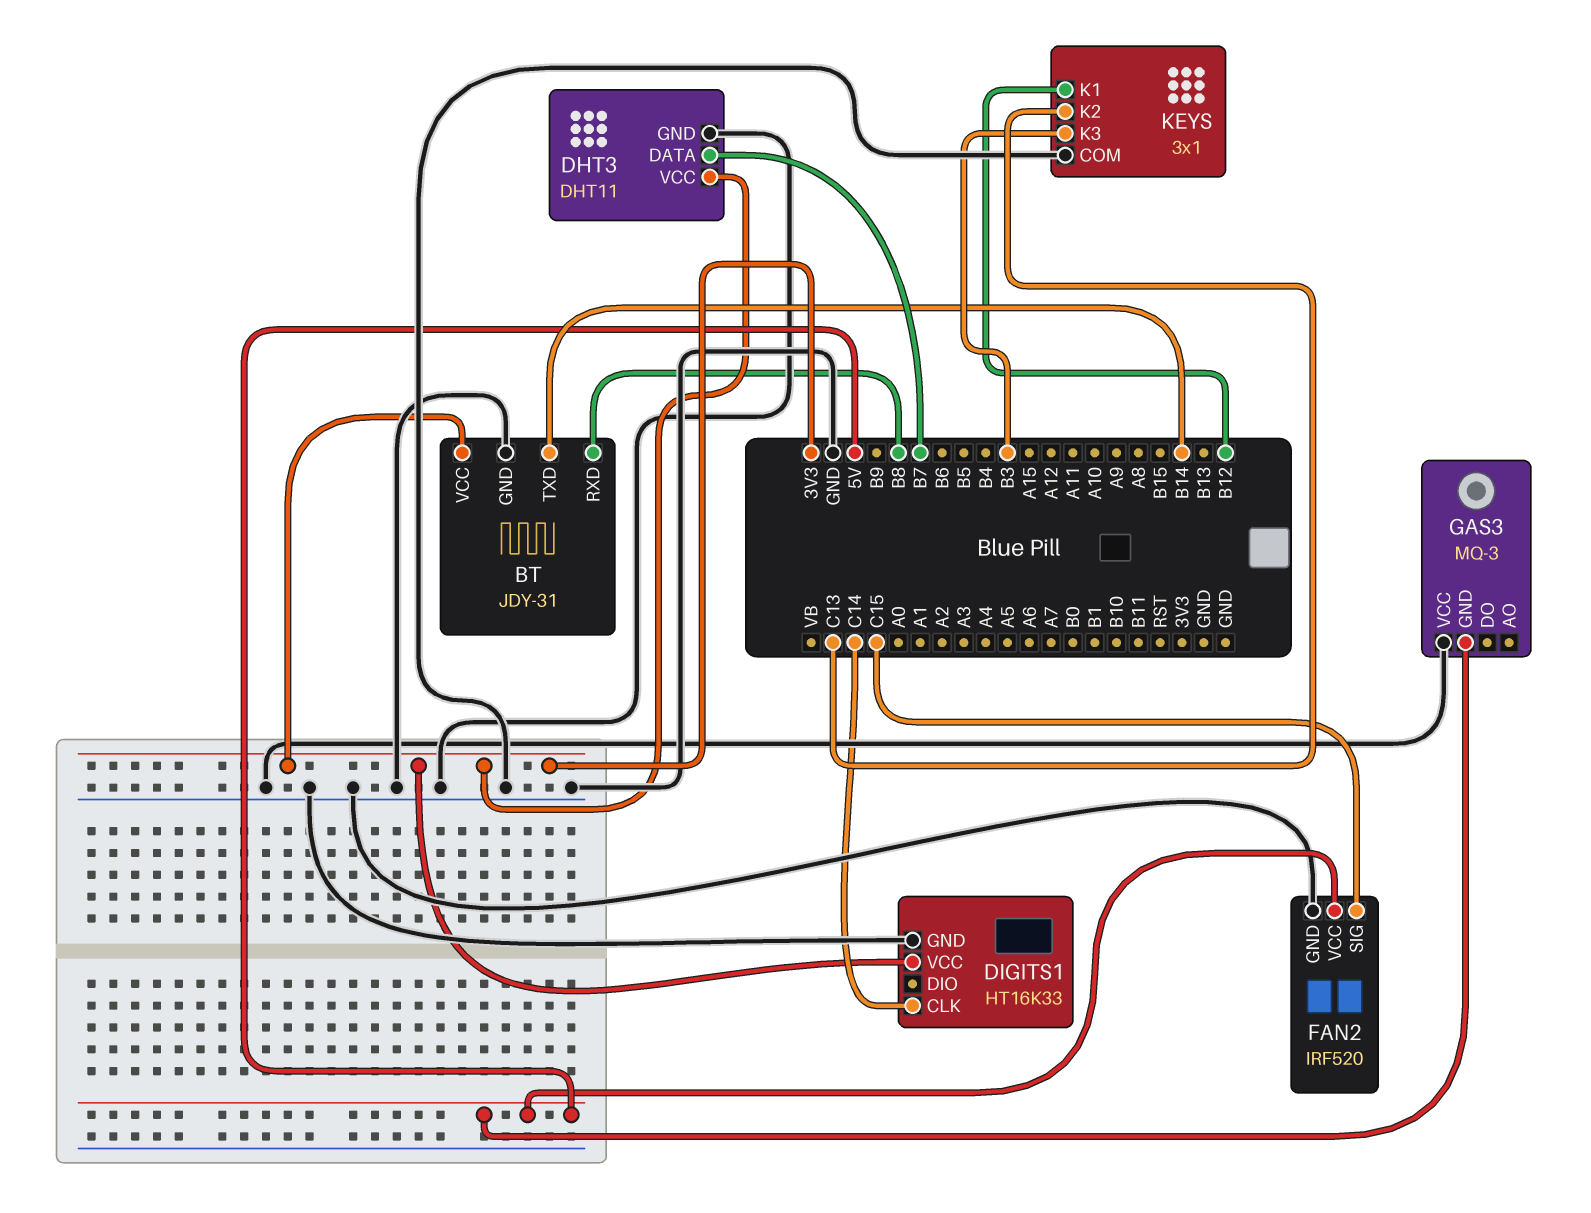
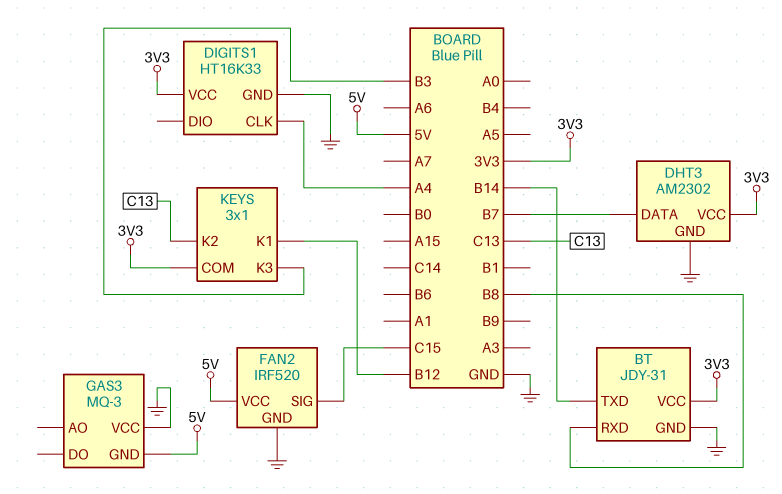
DHT3: DHT11 -> AM2302
DIGITS1 pin CLK: C14 -> A4
KEYS pin COM: GND -> 3V3

